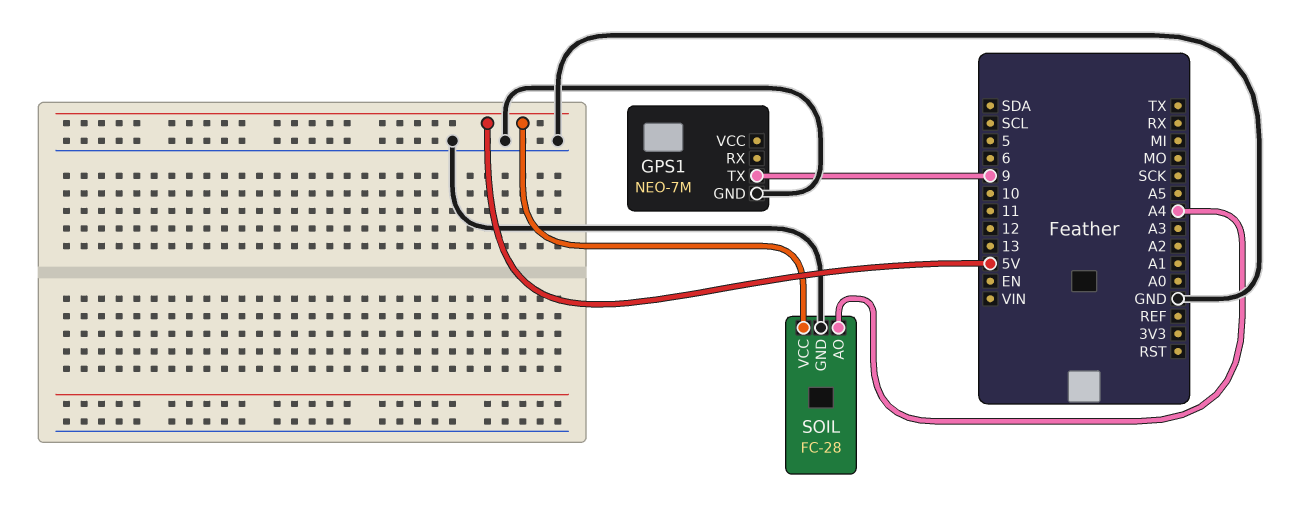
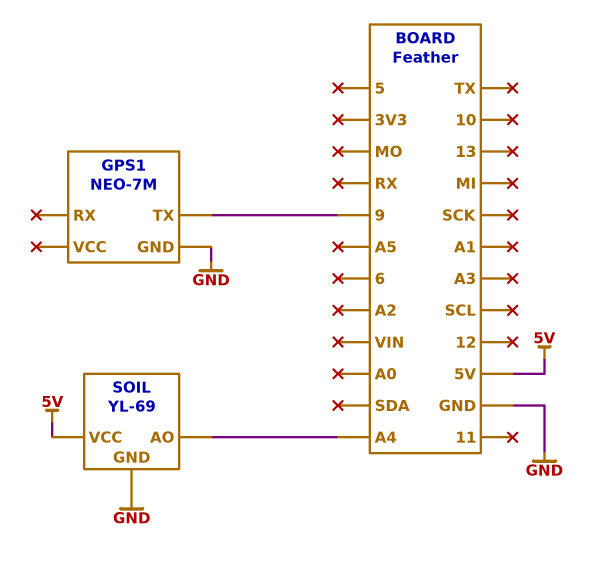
SOIL: FC-28 -> YL-69

